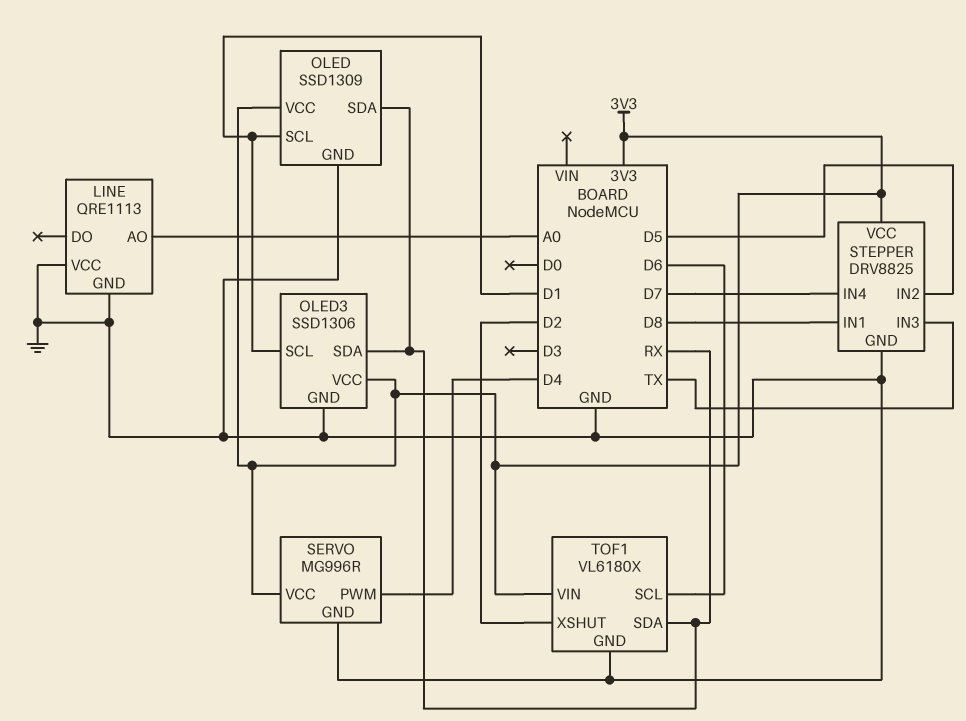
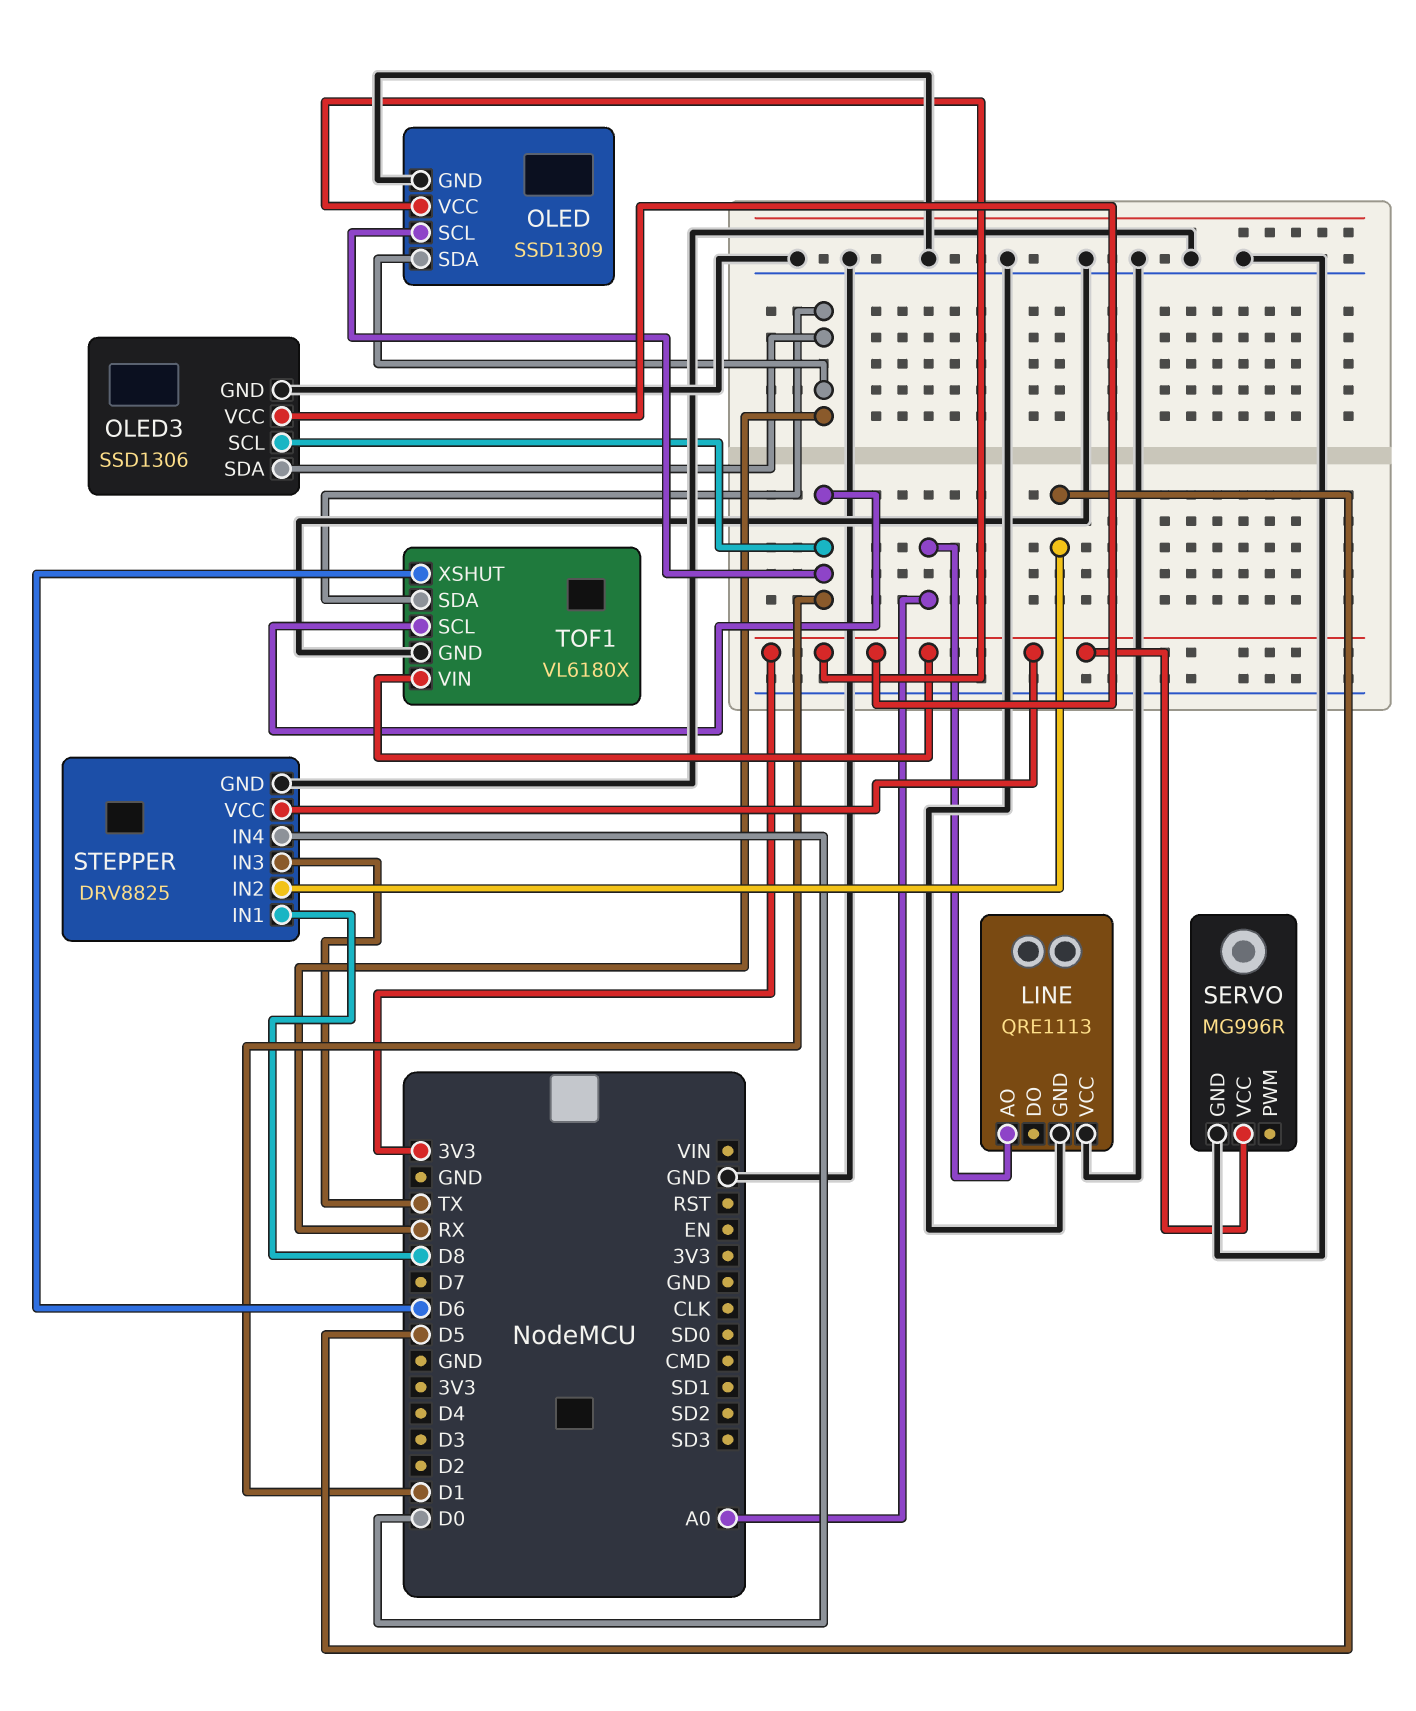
SERVO pin PWM: D4 -> none
STEPPER pin IN4: D7 -> D0
TOF1 pin SCL: D6 -> D1
TOF1 pin XSHUT: D2 -> D6

